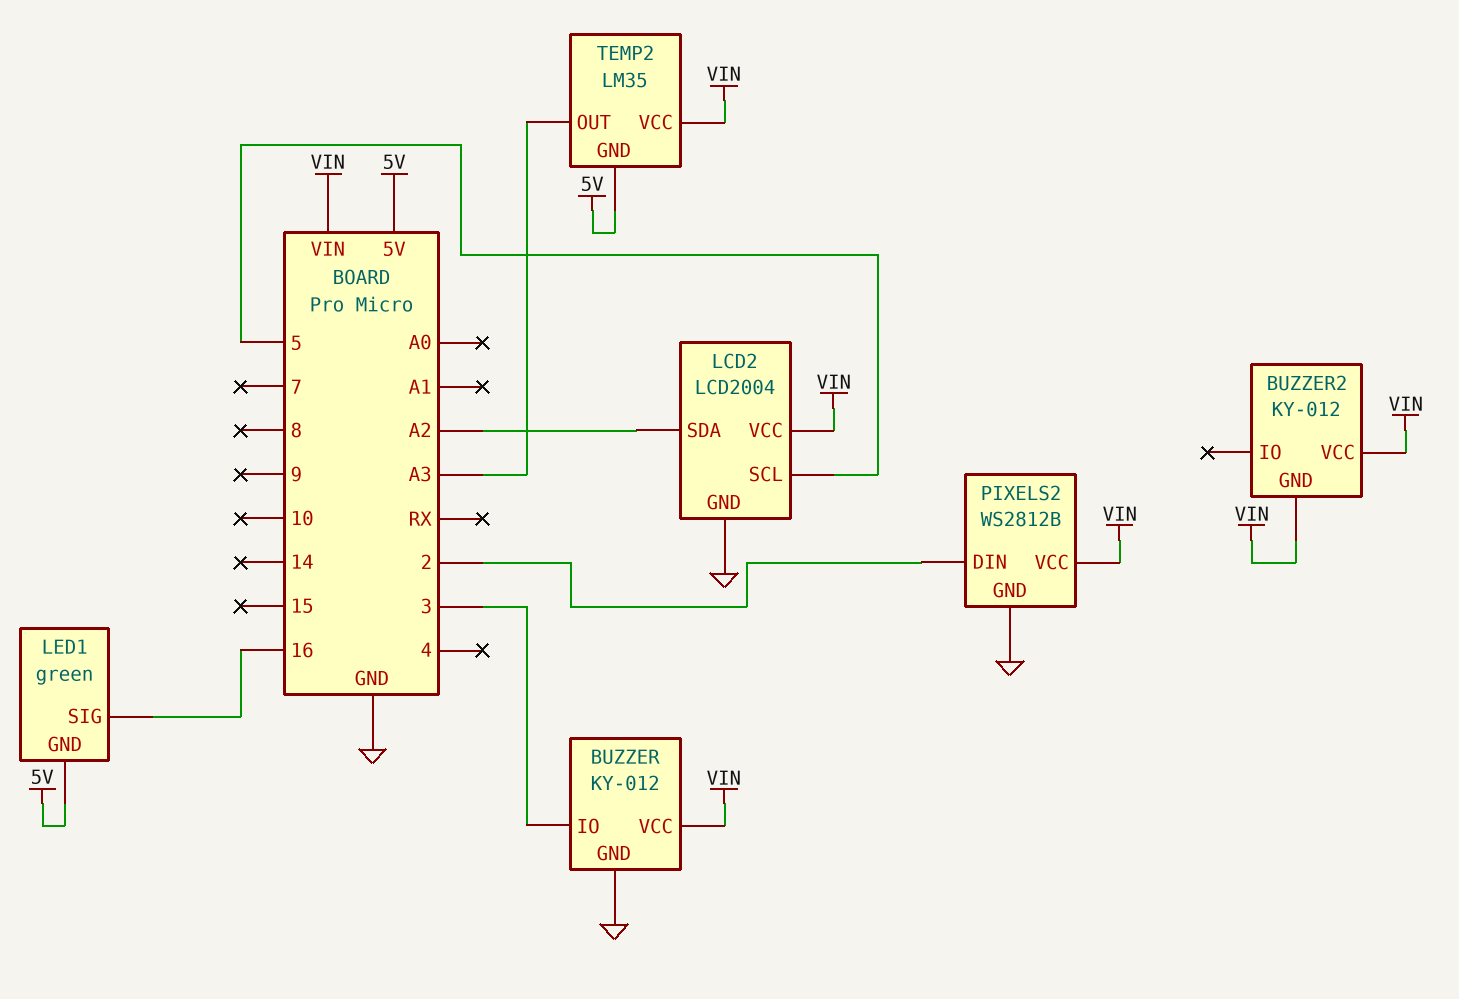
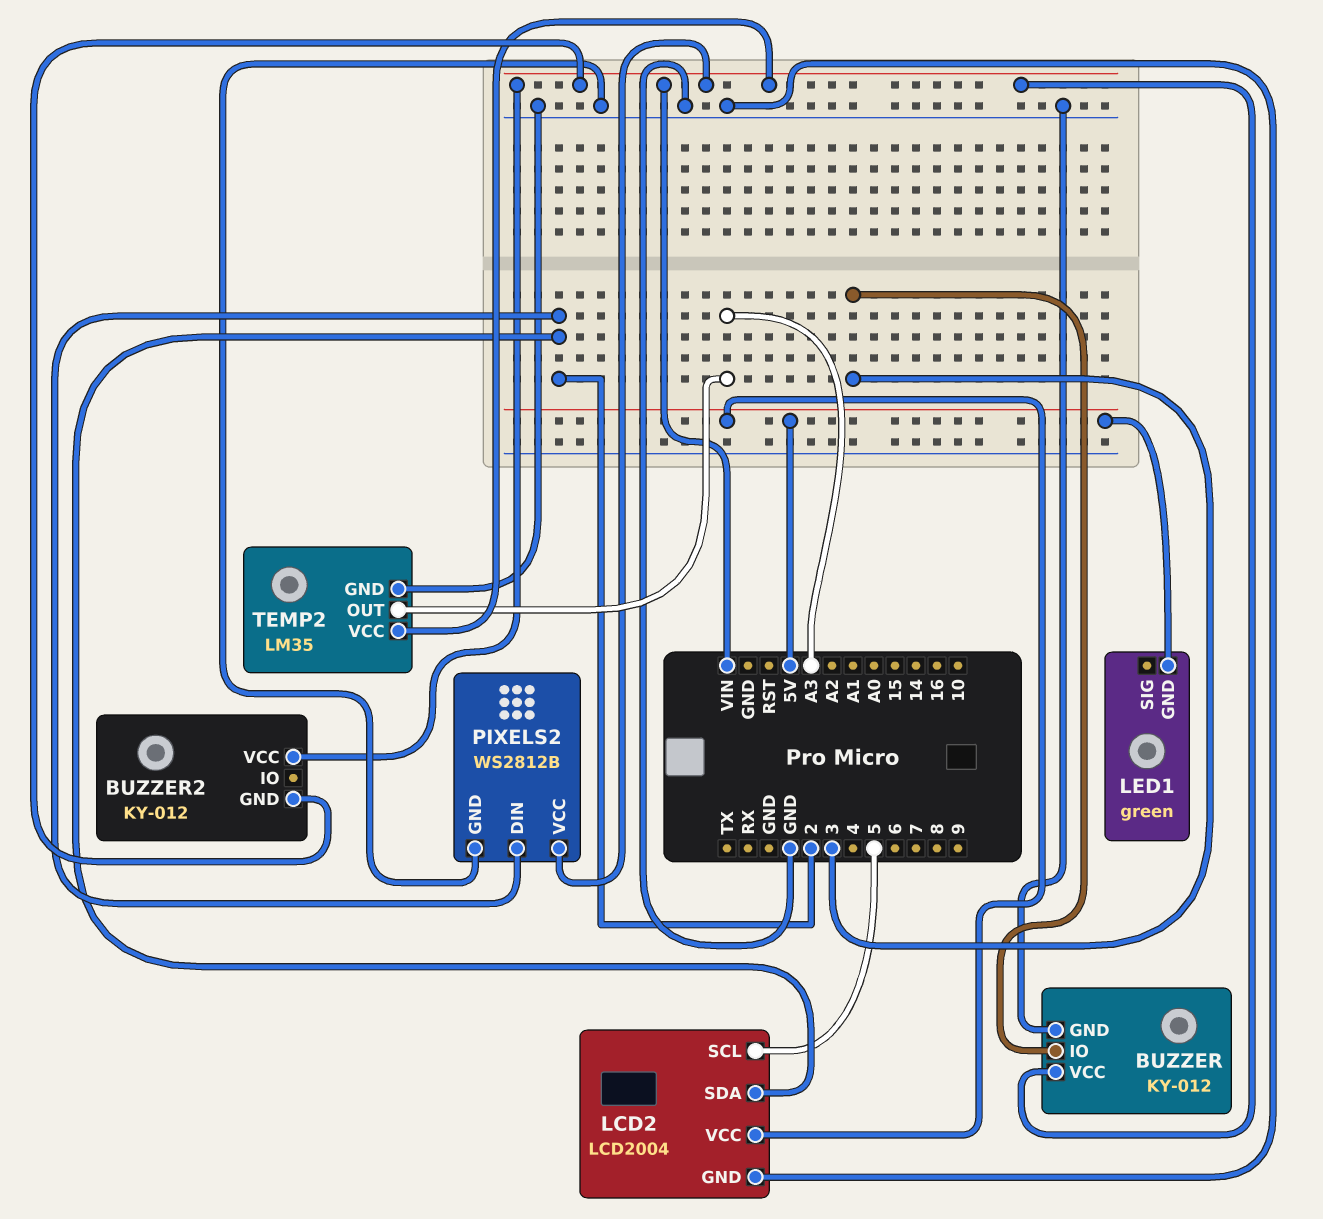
LCD2 pin SDA: A2 -> 2
LCD2 pin VCC: VIN -> 5V
LED1 pin SIG: 16 -> none
TEMP2 pin GND: 5V -> GND

